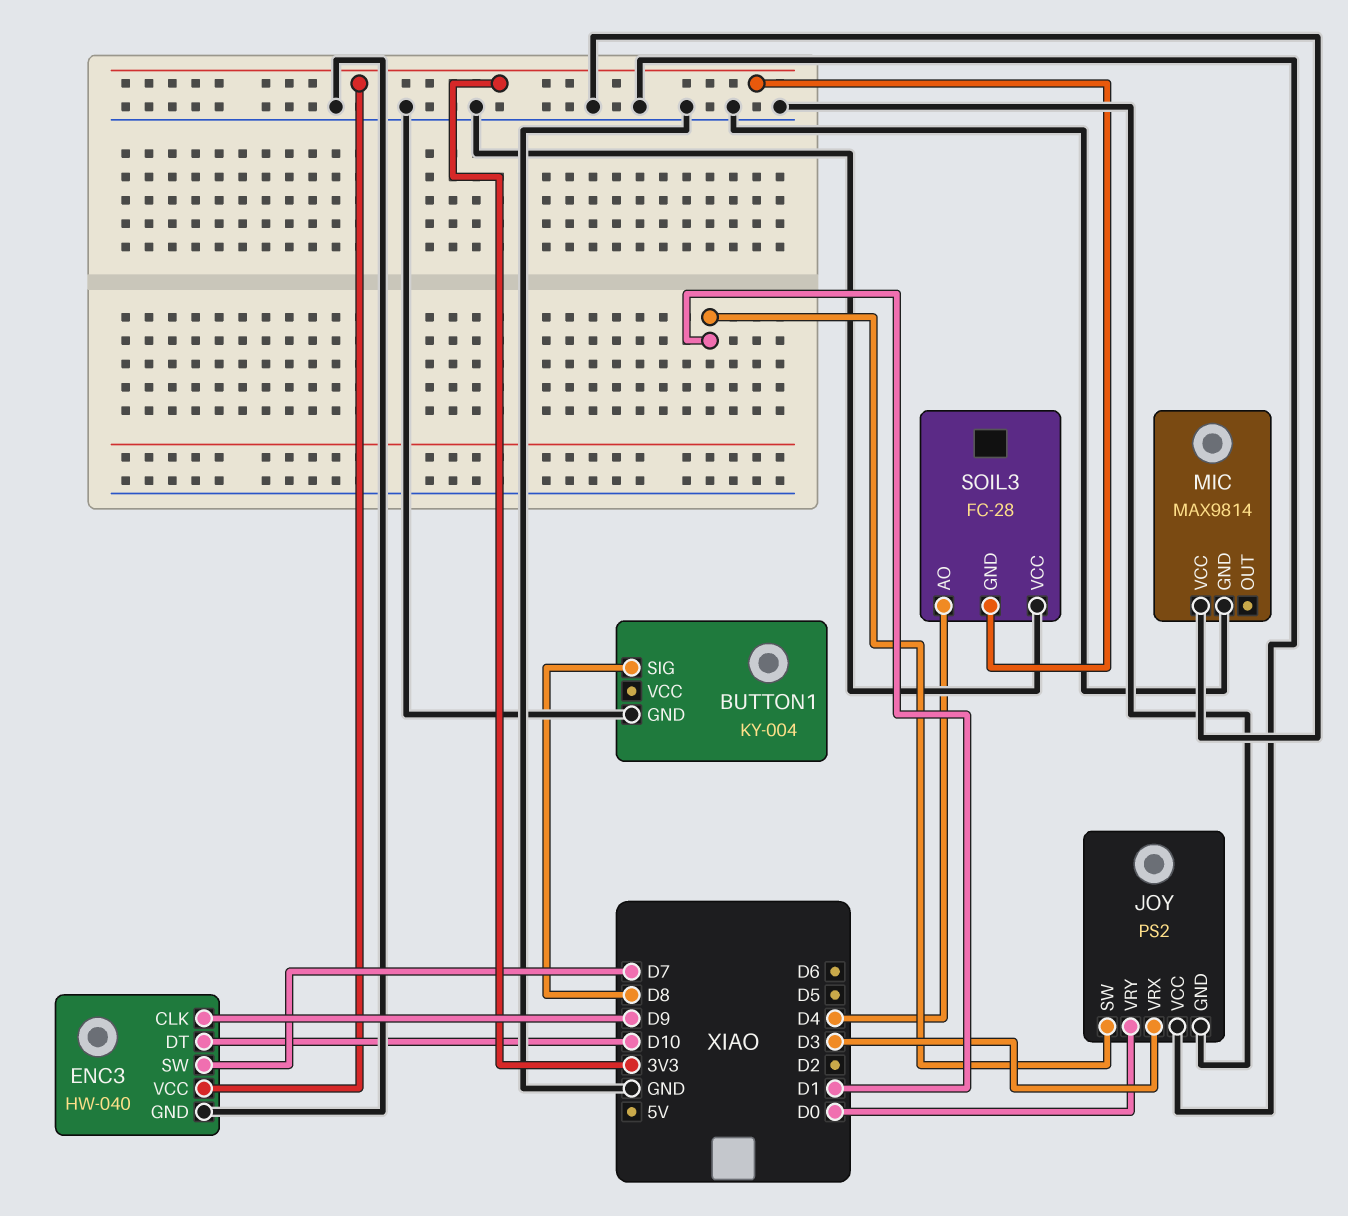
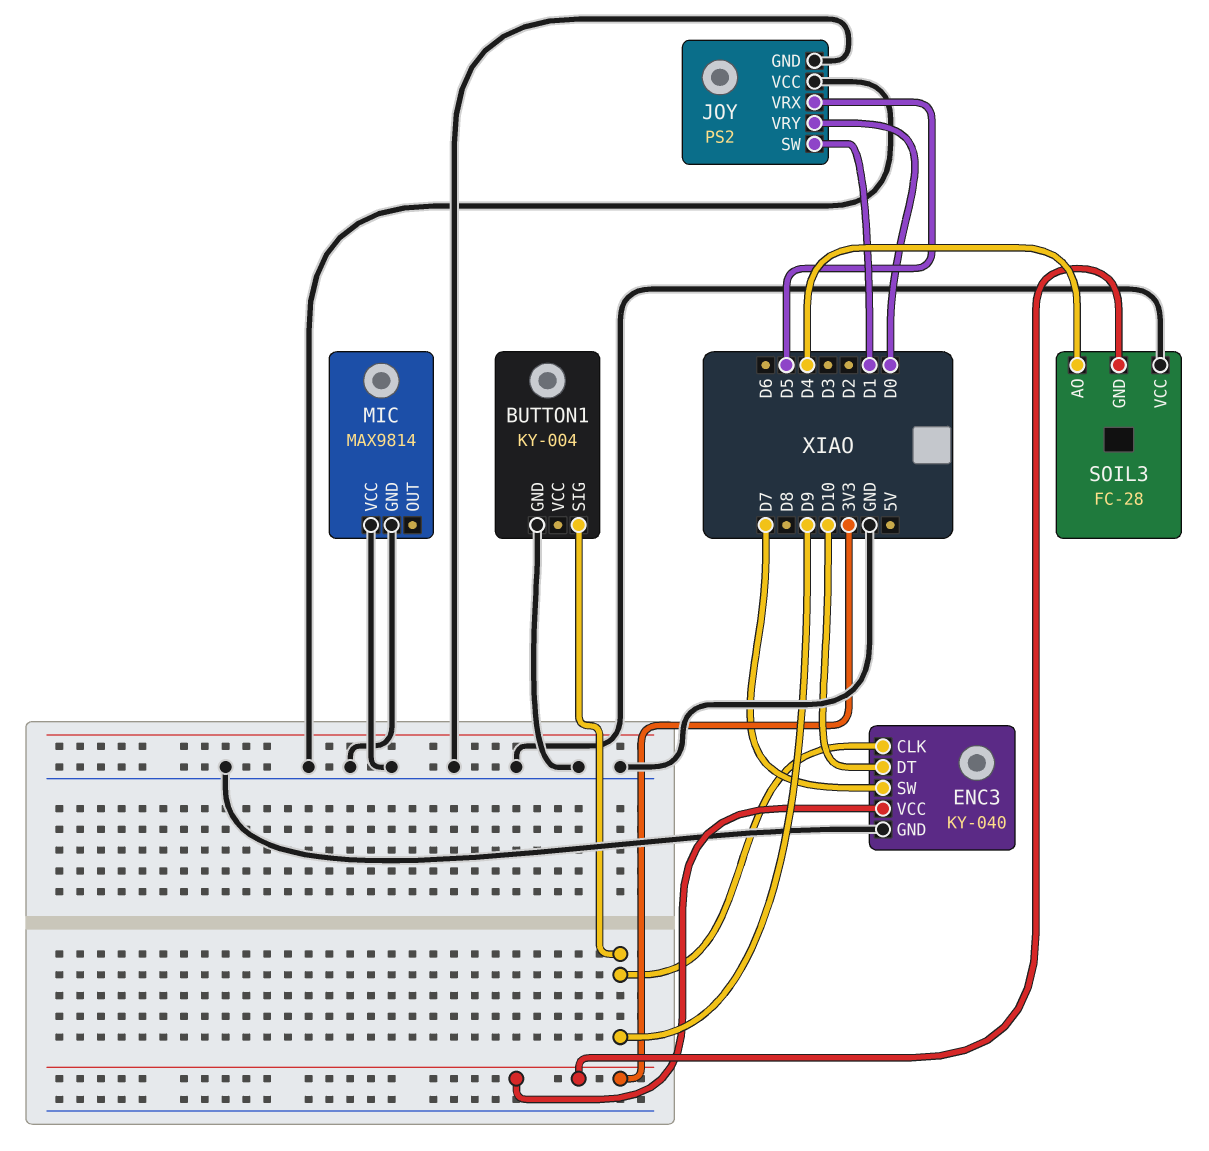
BUTTON1 pin SIG: D8 -> D9
ENC3: HW-040 -> KY-040
JOY pin VRX: D3 -> D5

